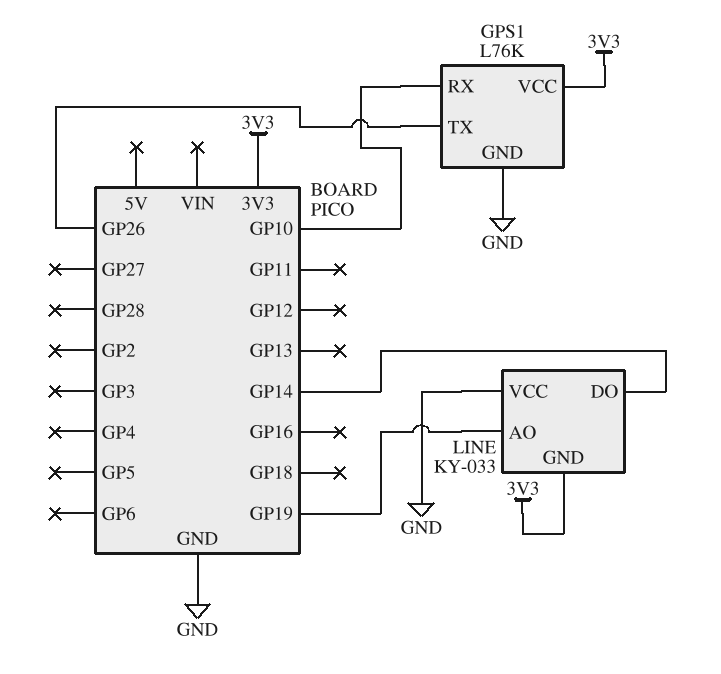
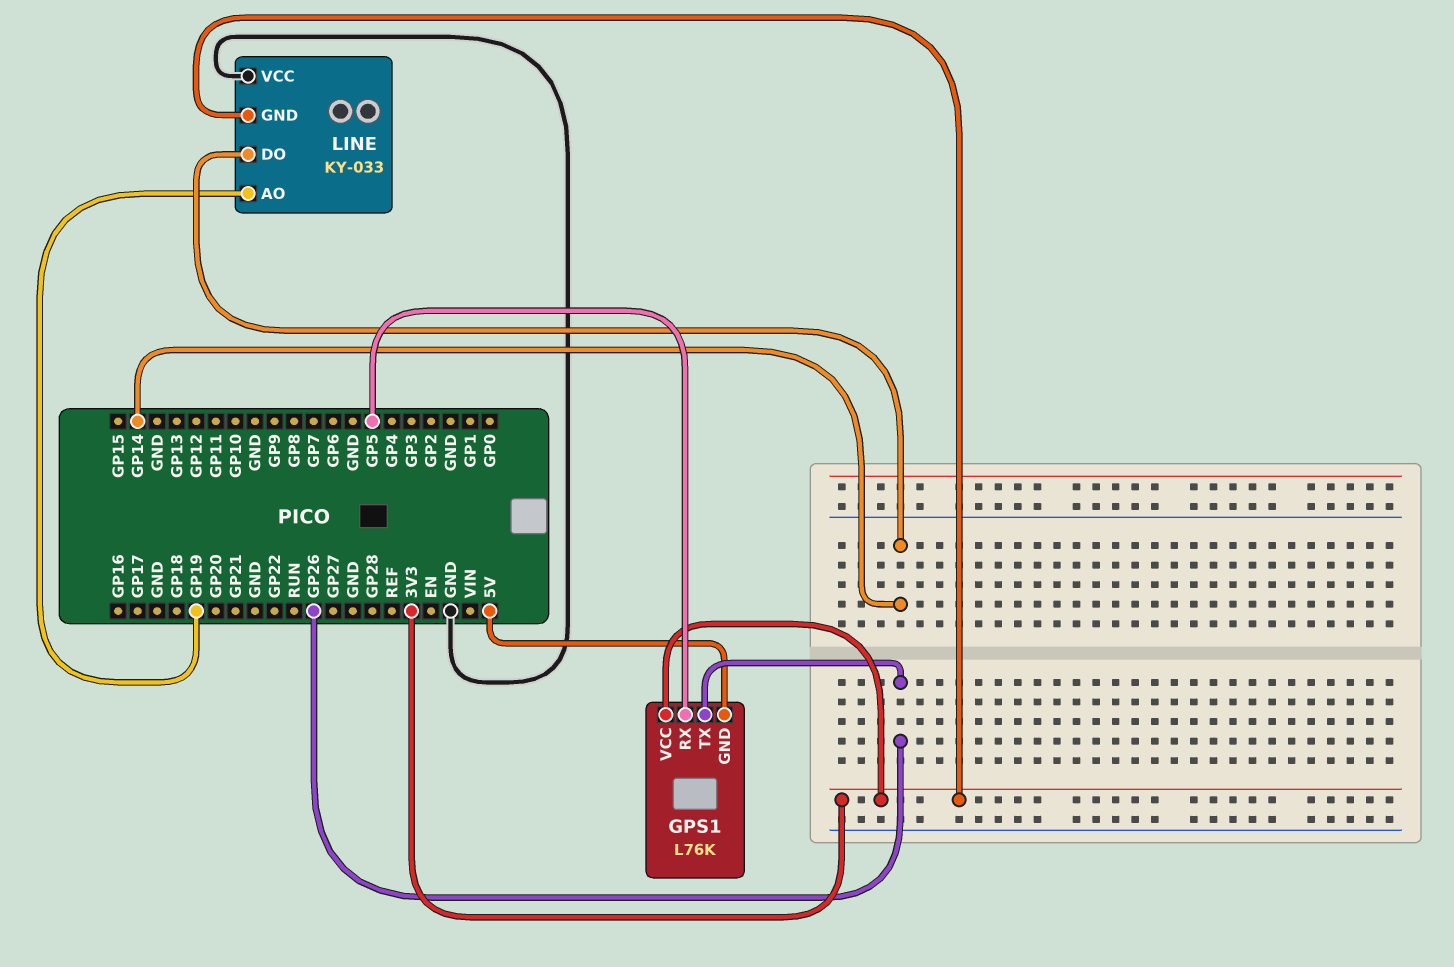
GPS1 pin GND: GND -> 5V
GPS1 pin RX: GP10 -> GP5

